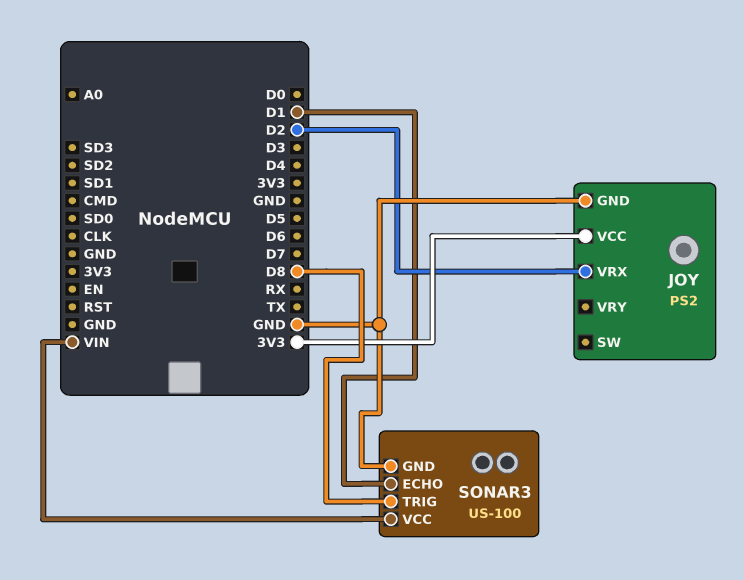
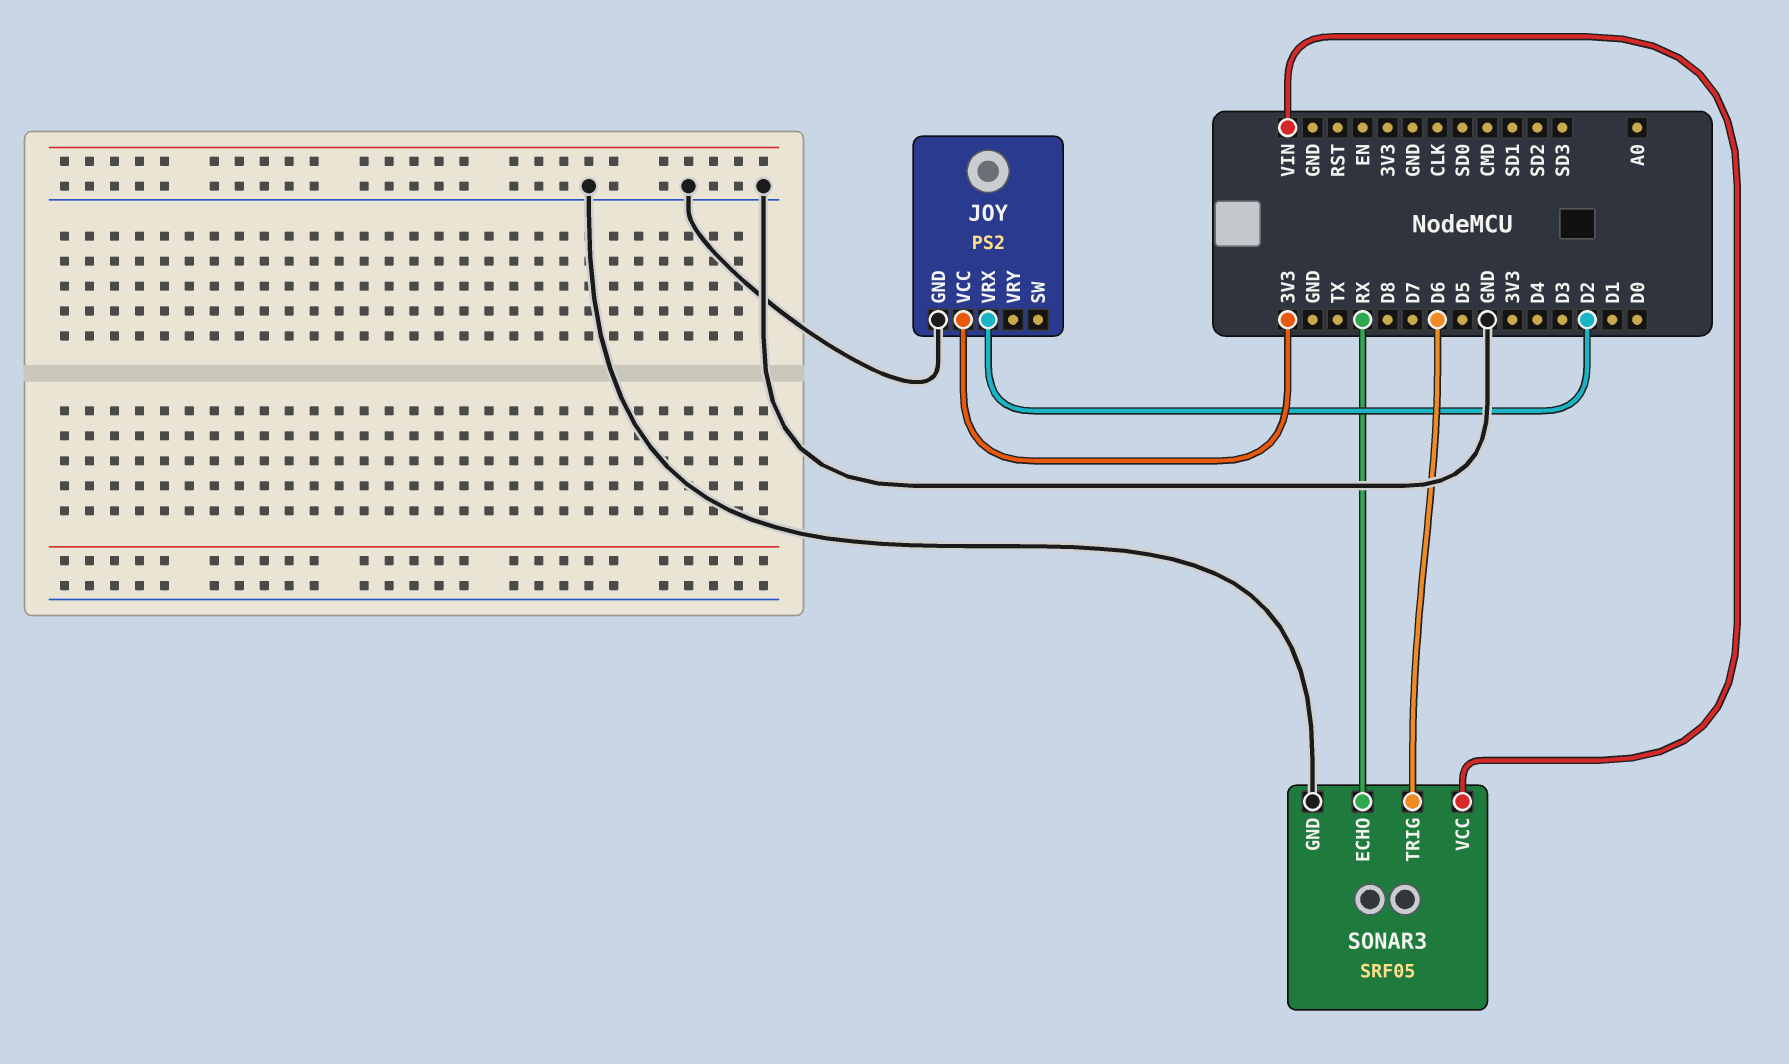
SONAR3: US-100 -> SRF05
SONAR3 pin ECHO: D1 -> RX
SONAR3 pin TRIG: D8 -> D6

